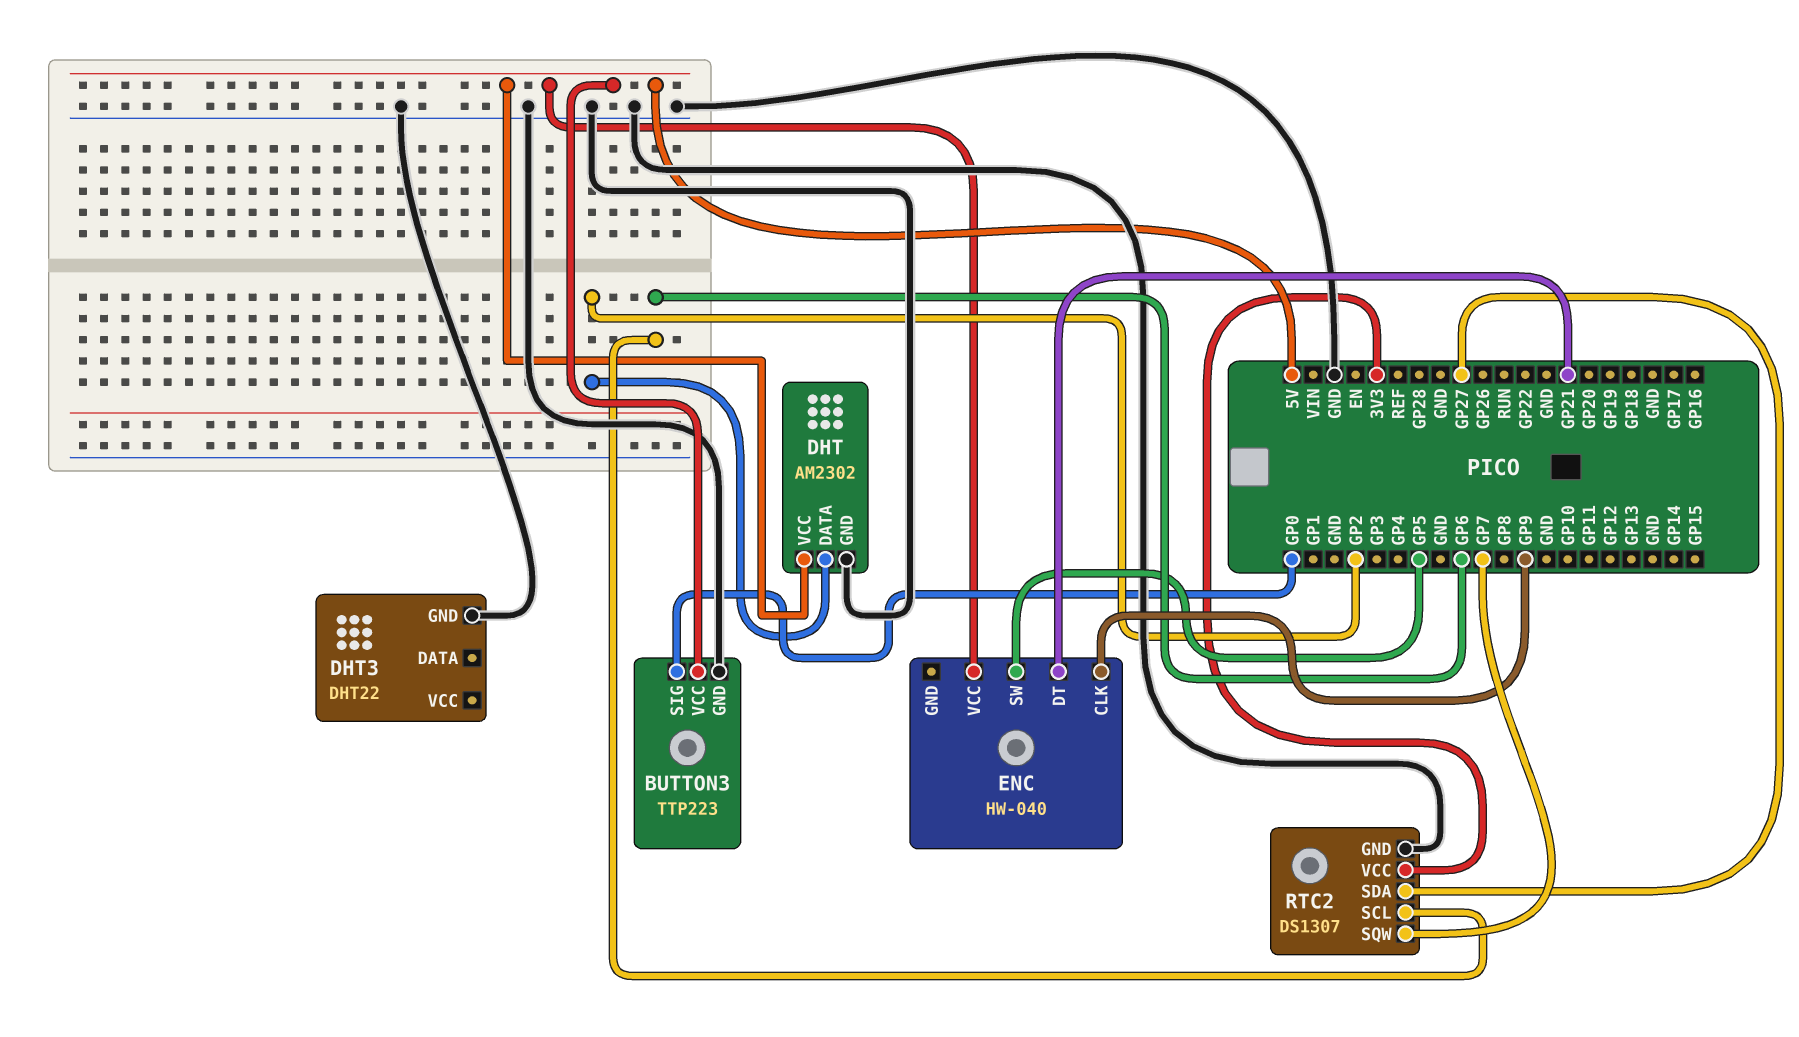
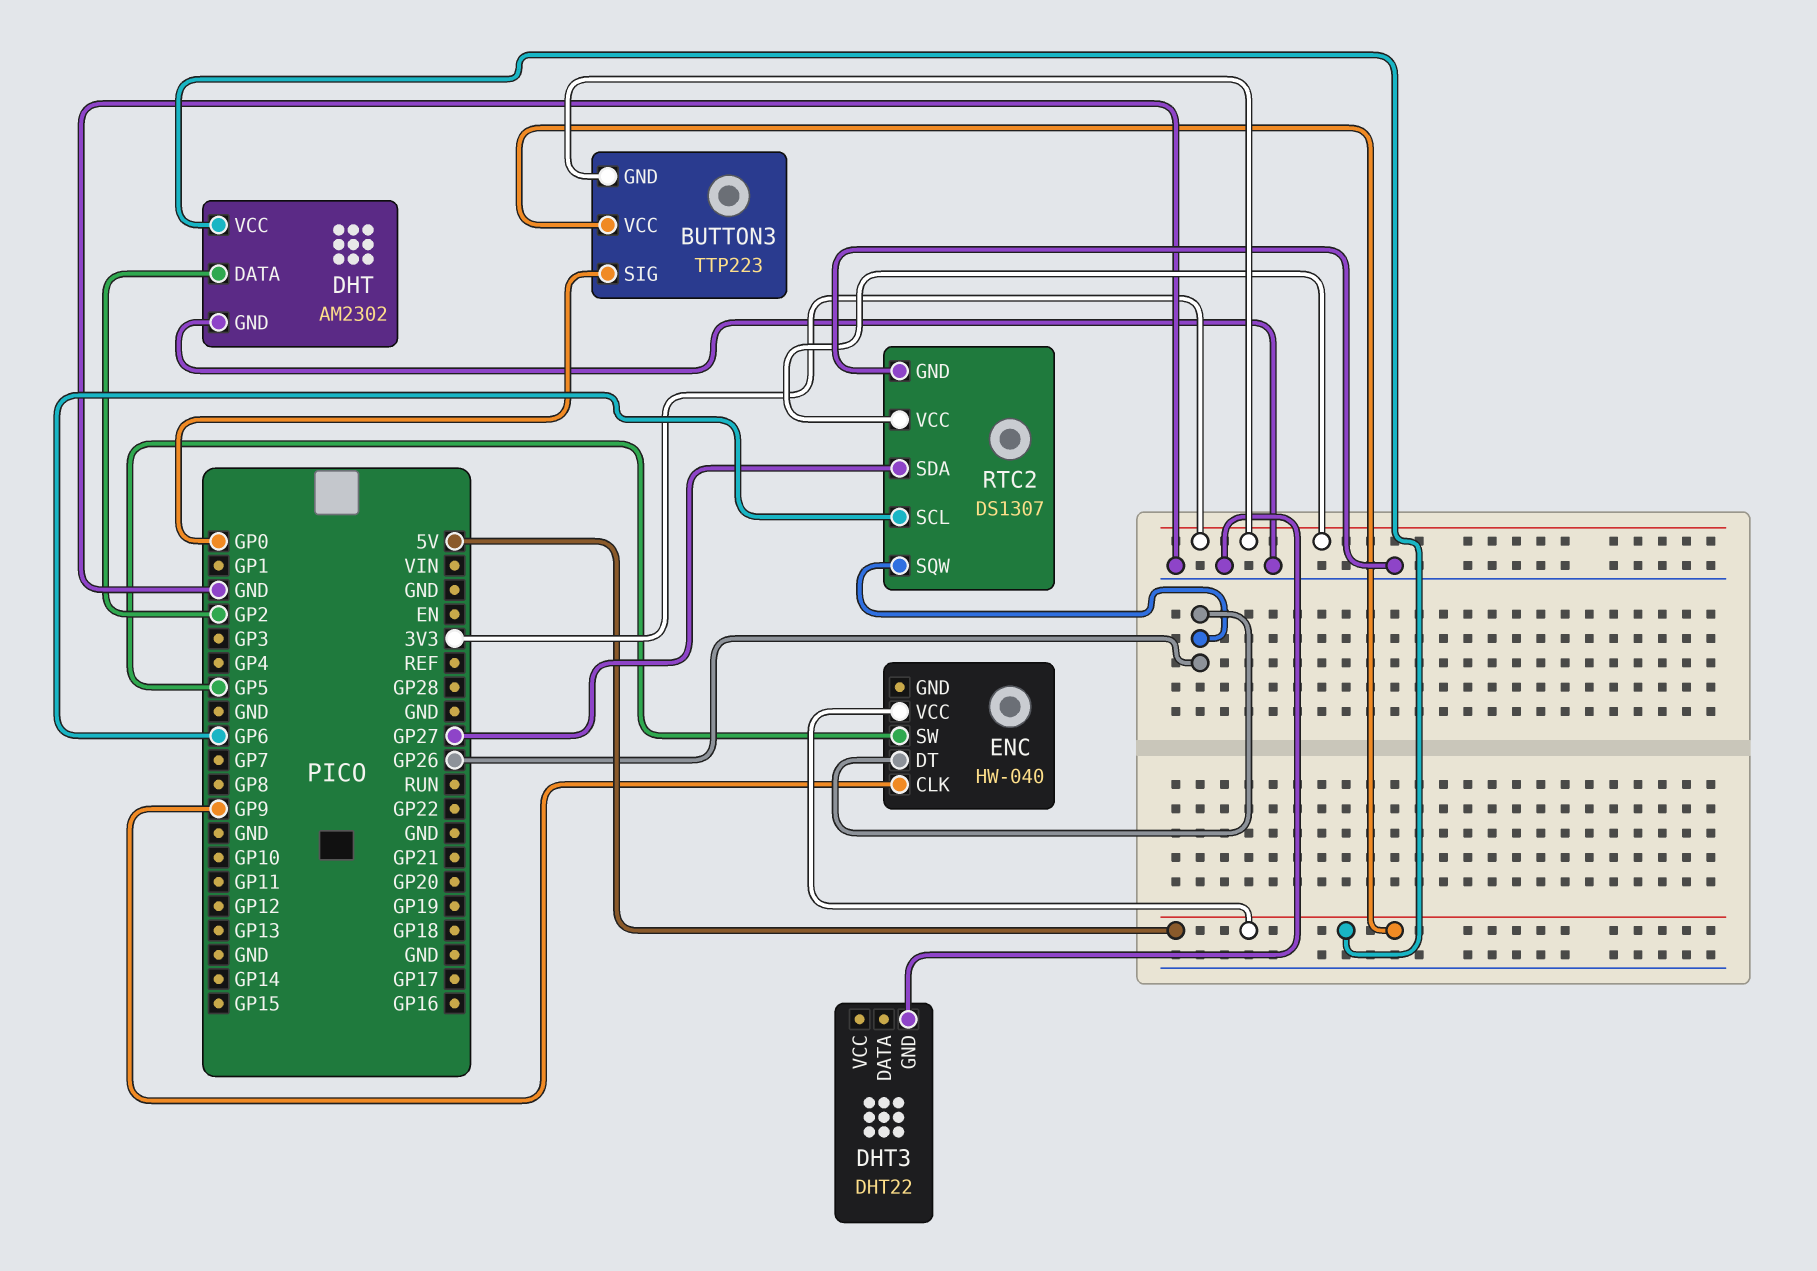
BUTTON3 pin GND: GND -> 3V3
ENC pin DT: GP21 -> GP26
RTC2 pin SQW: GP7 -> GP26

